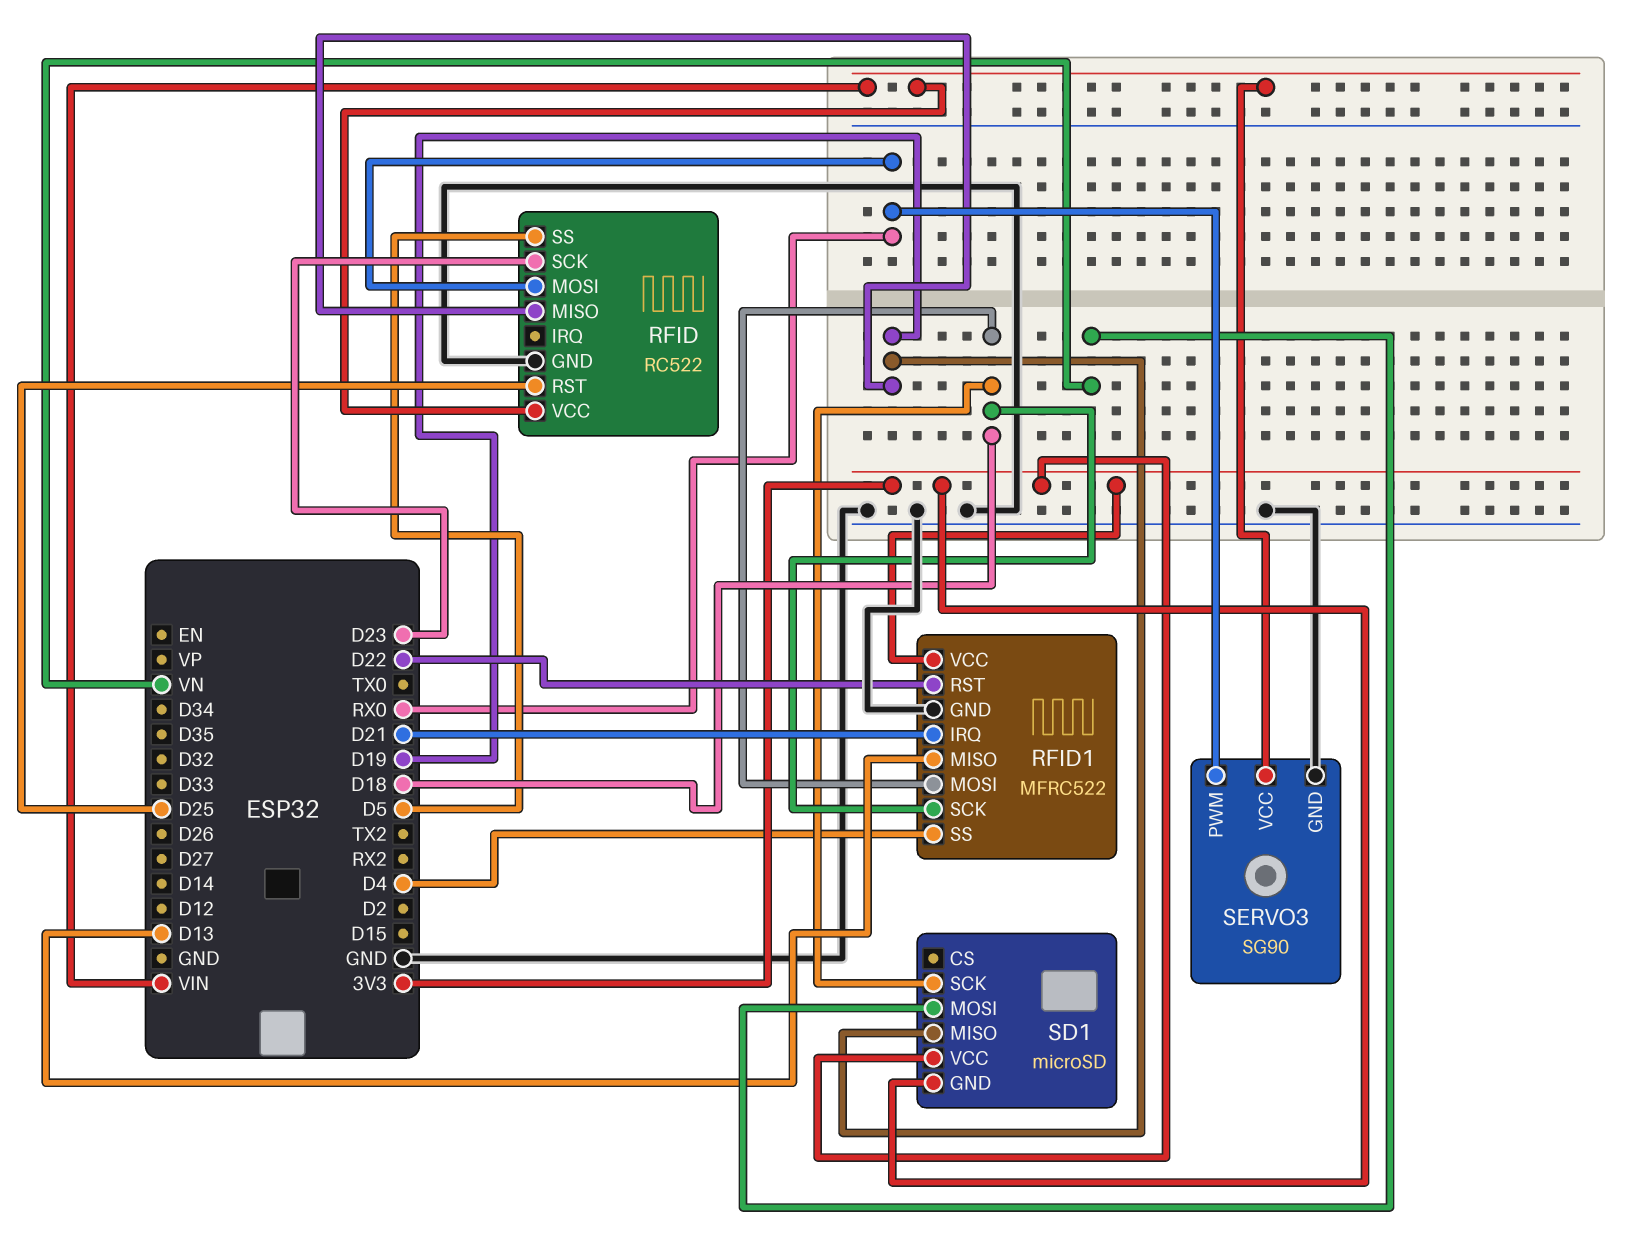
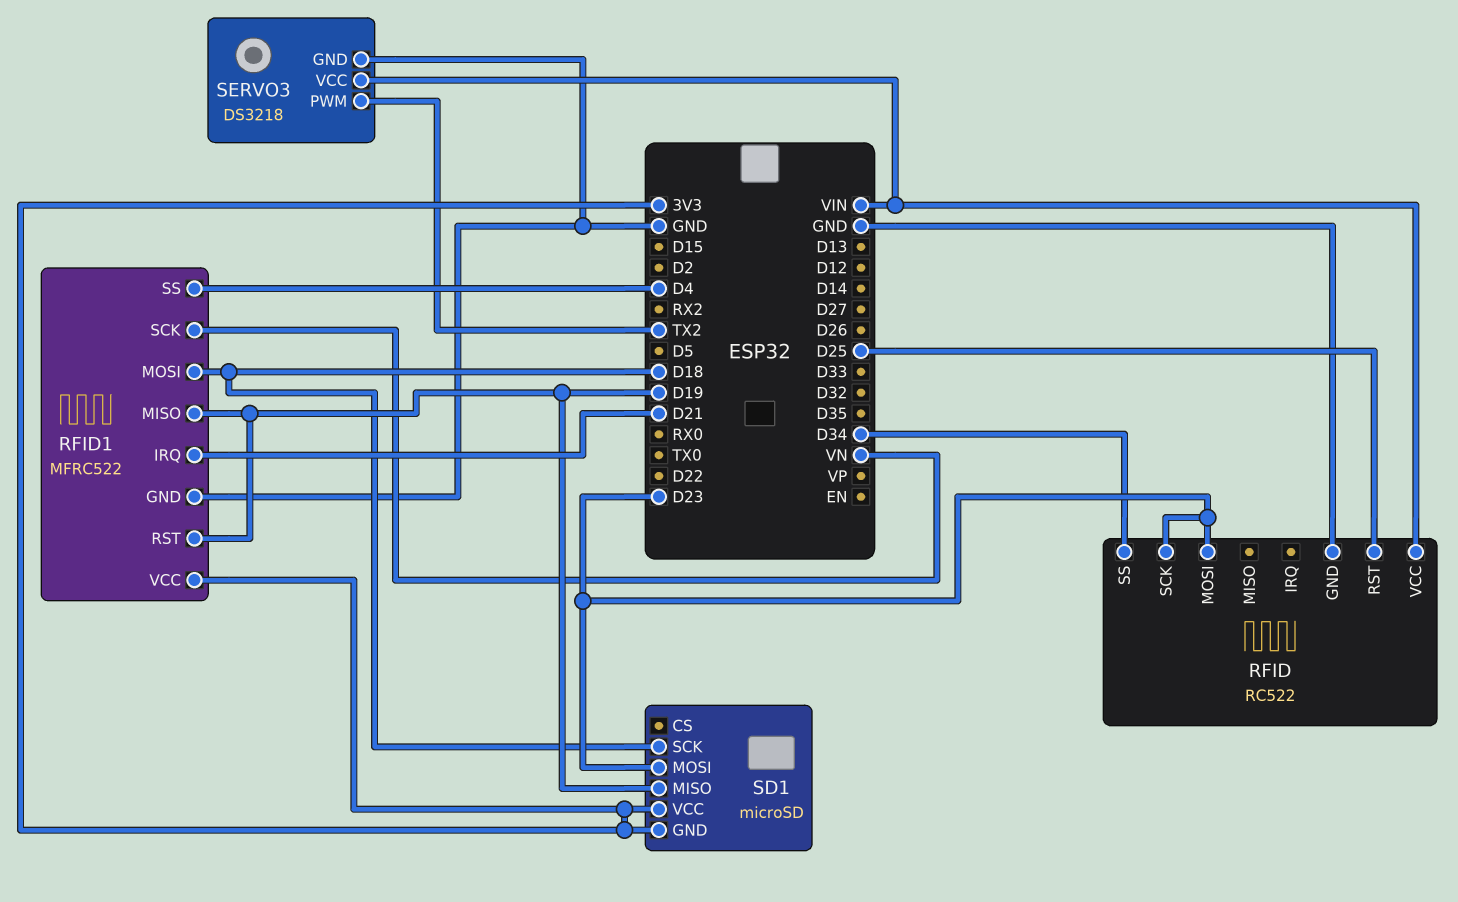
RFID pin MISO: D19 -> none
RFID pin MOSI: RX0 -> D23
RFID pin SS: D5 -> D34
RFID1 pin MISO: D13 -> D19
RFID1 pin RST: D22 -> D19
RFID1 pin SCK: D18 -> VN
SD1 pin MOSI: VN -> D23
SERVO3: SG90 -> DS3218
SERVO3 pin PWM: RX0 -> TX2

